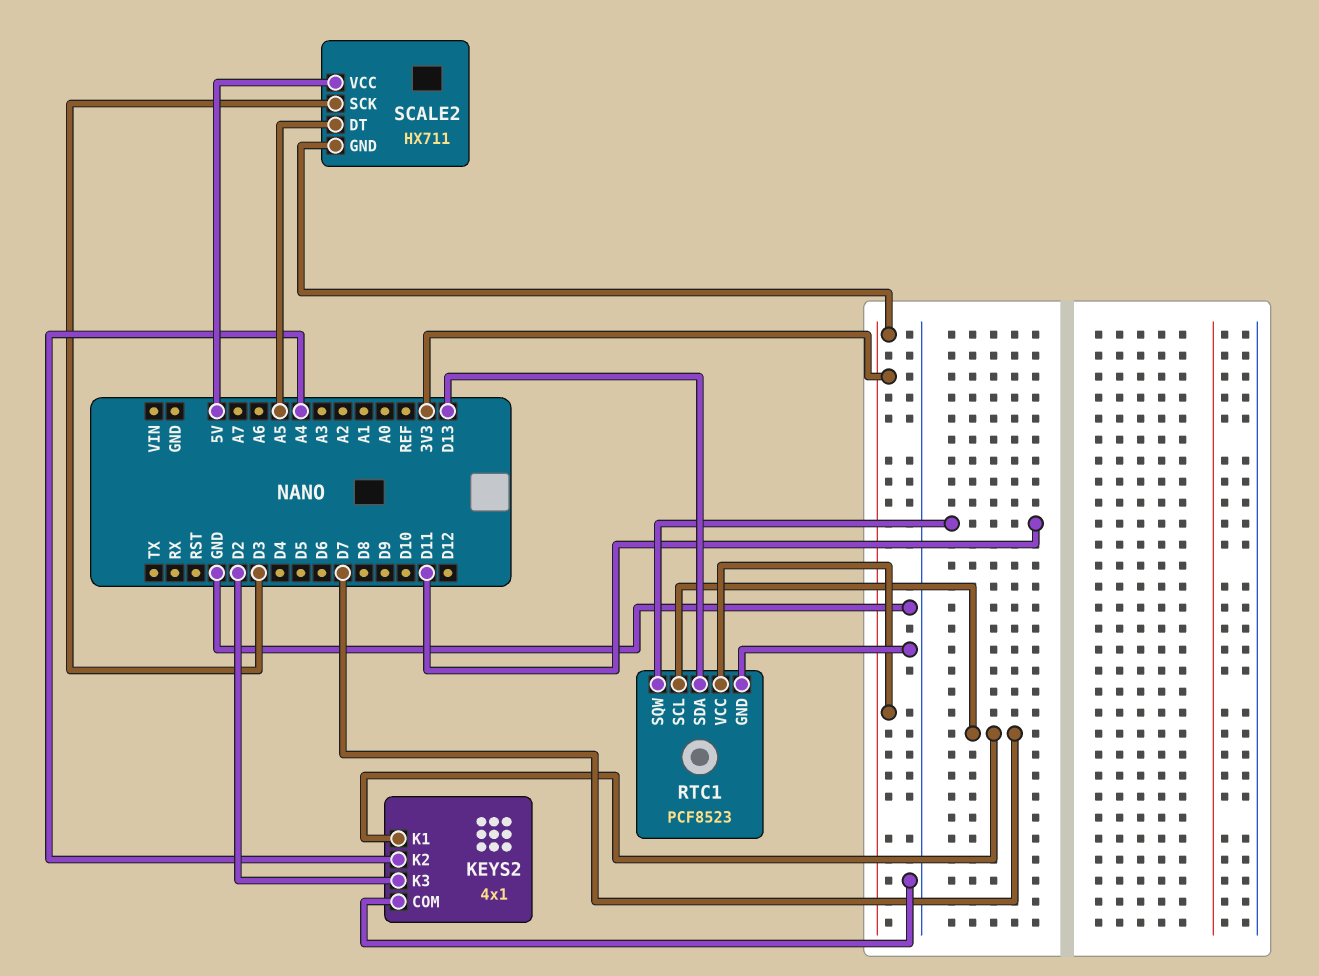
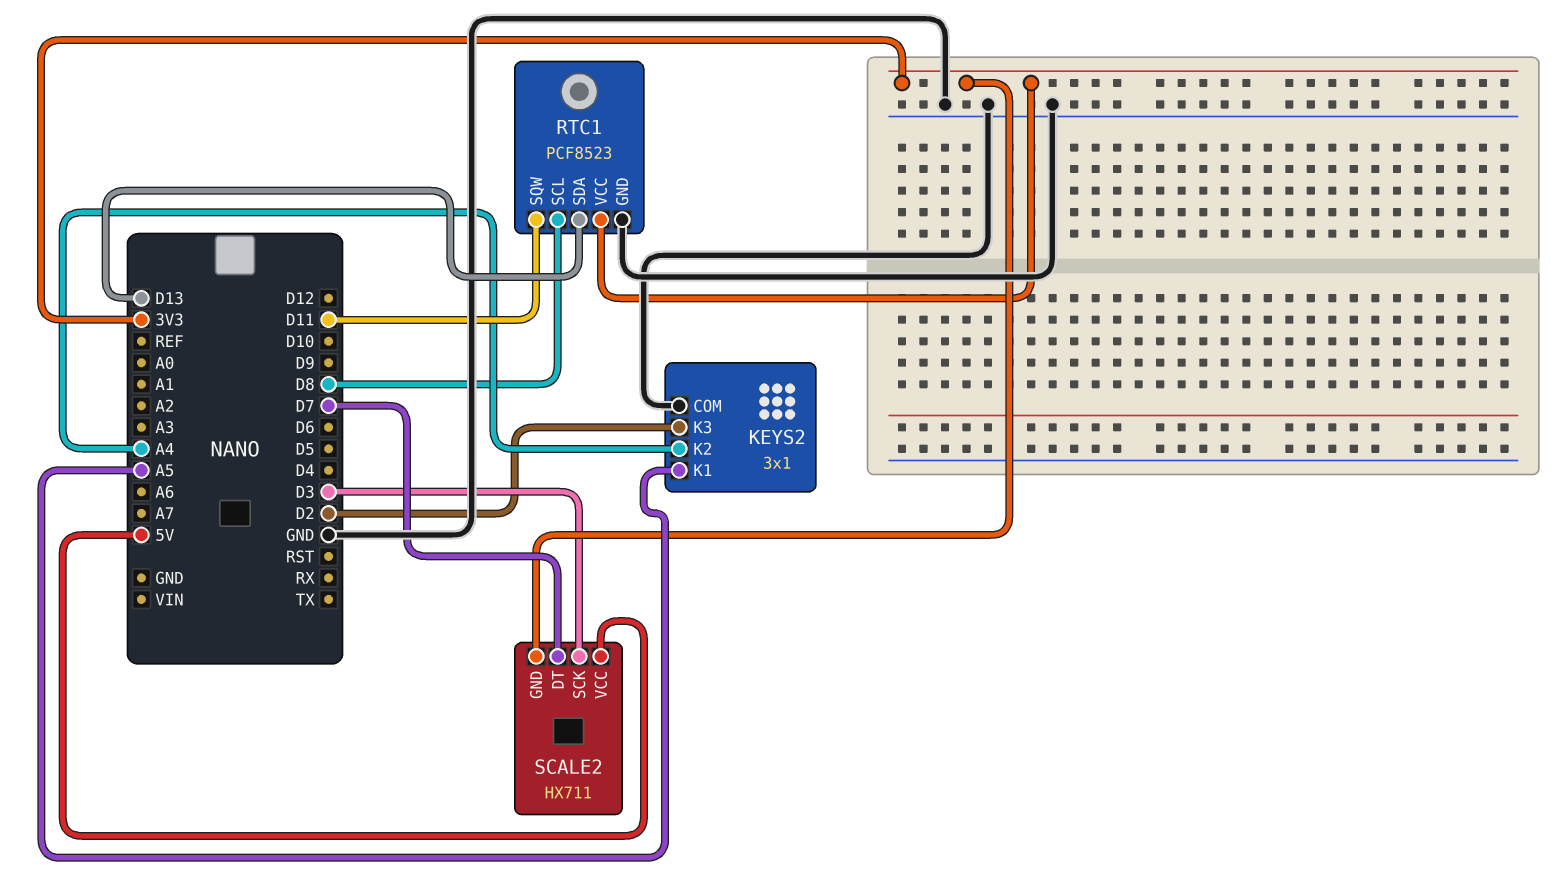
KEYS2: 4x1 -> 3x1
KEYS2 pin K1: D7 -> A5
RTC1 pin SCL: D7 -> D8
SCALE2 pin DT: A5 -> D7

